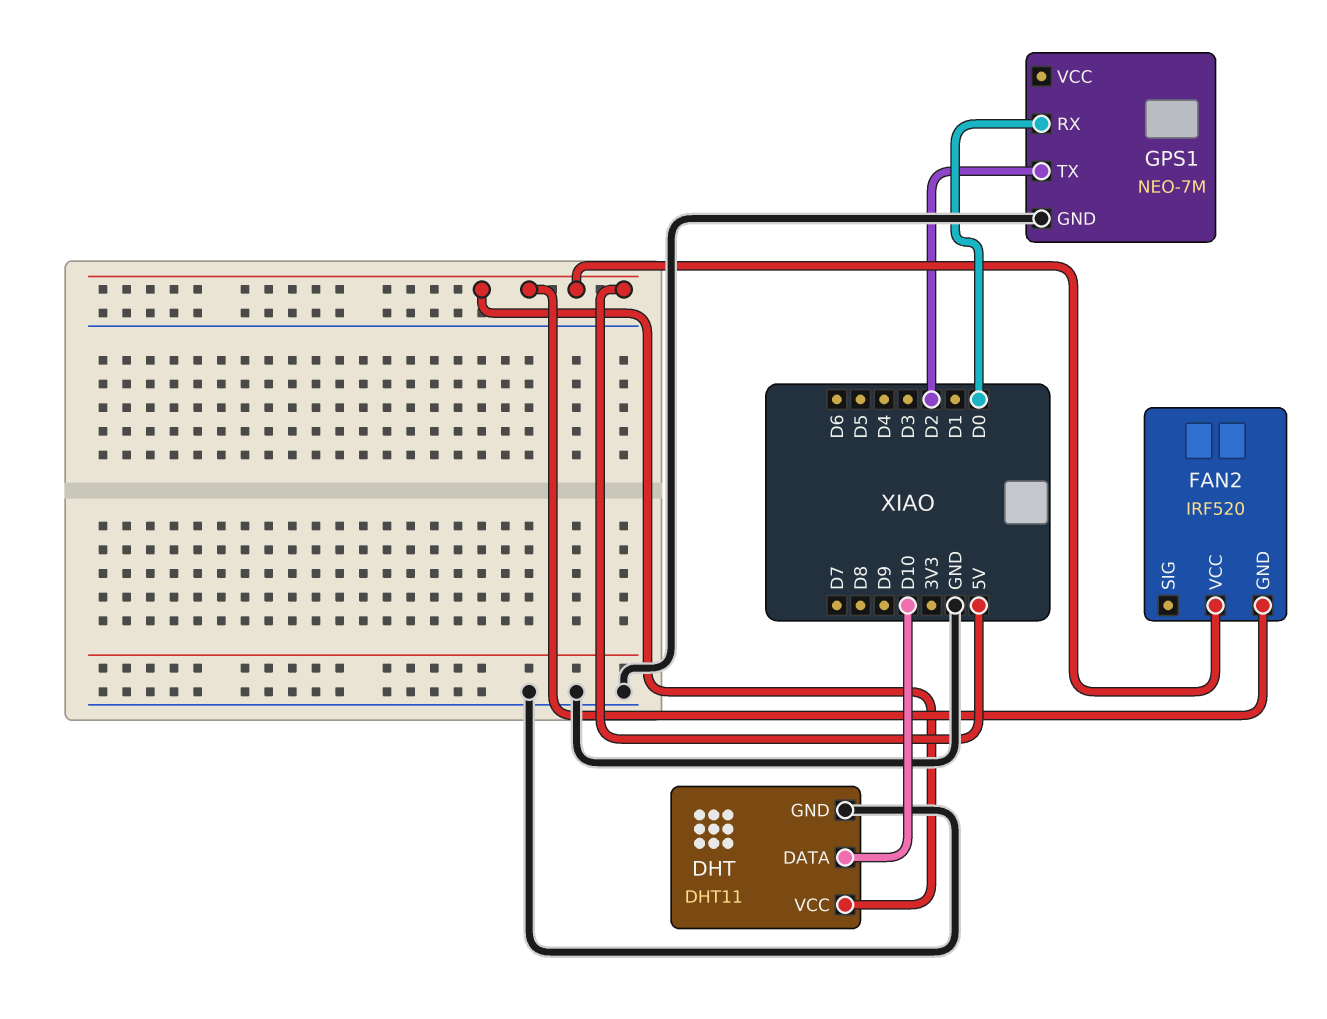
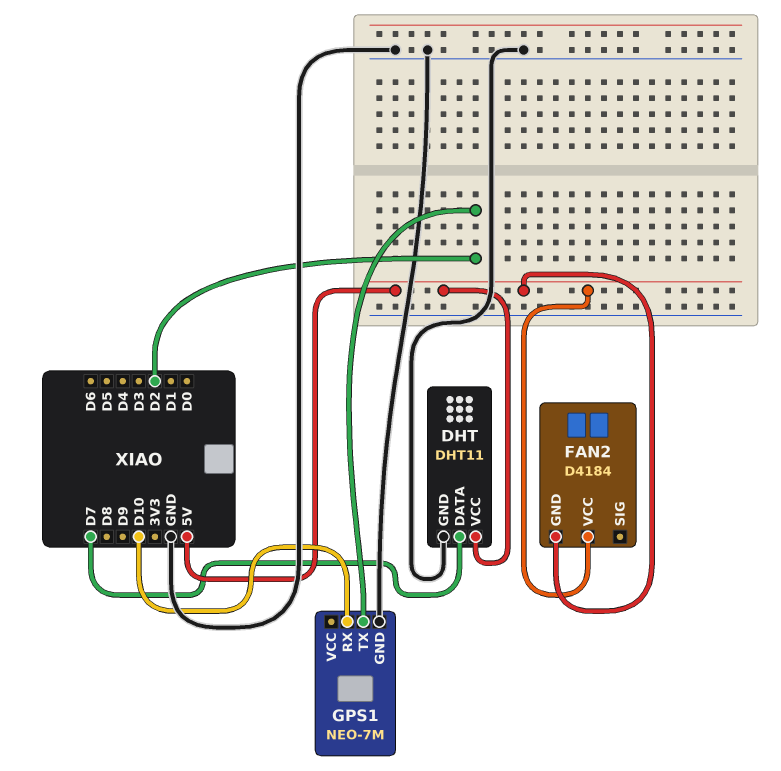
DHT pin DATA: D10 -> D7
FAN2: IRF520 -> D4184
GPS1 pin RX: D0 -> D10

